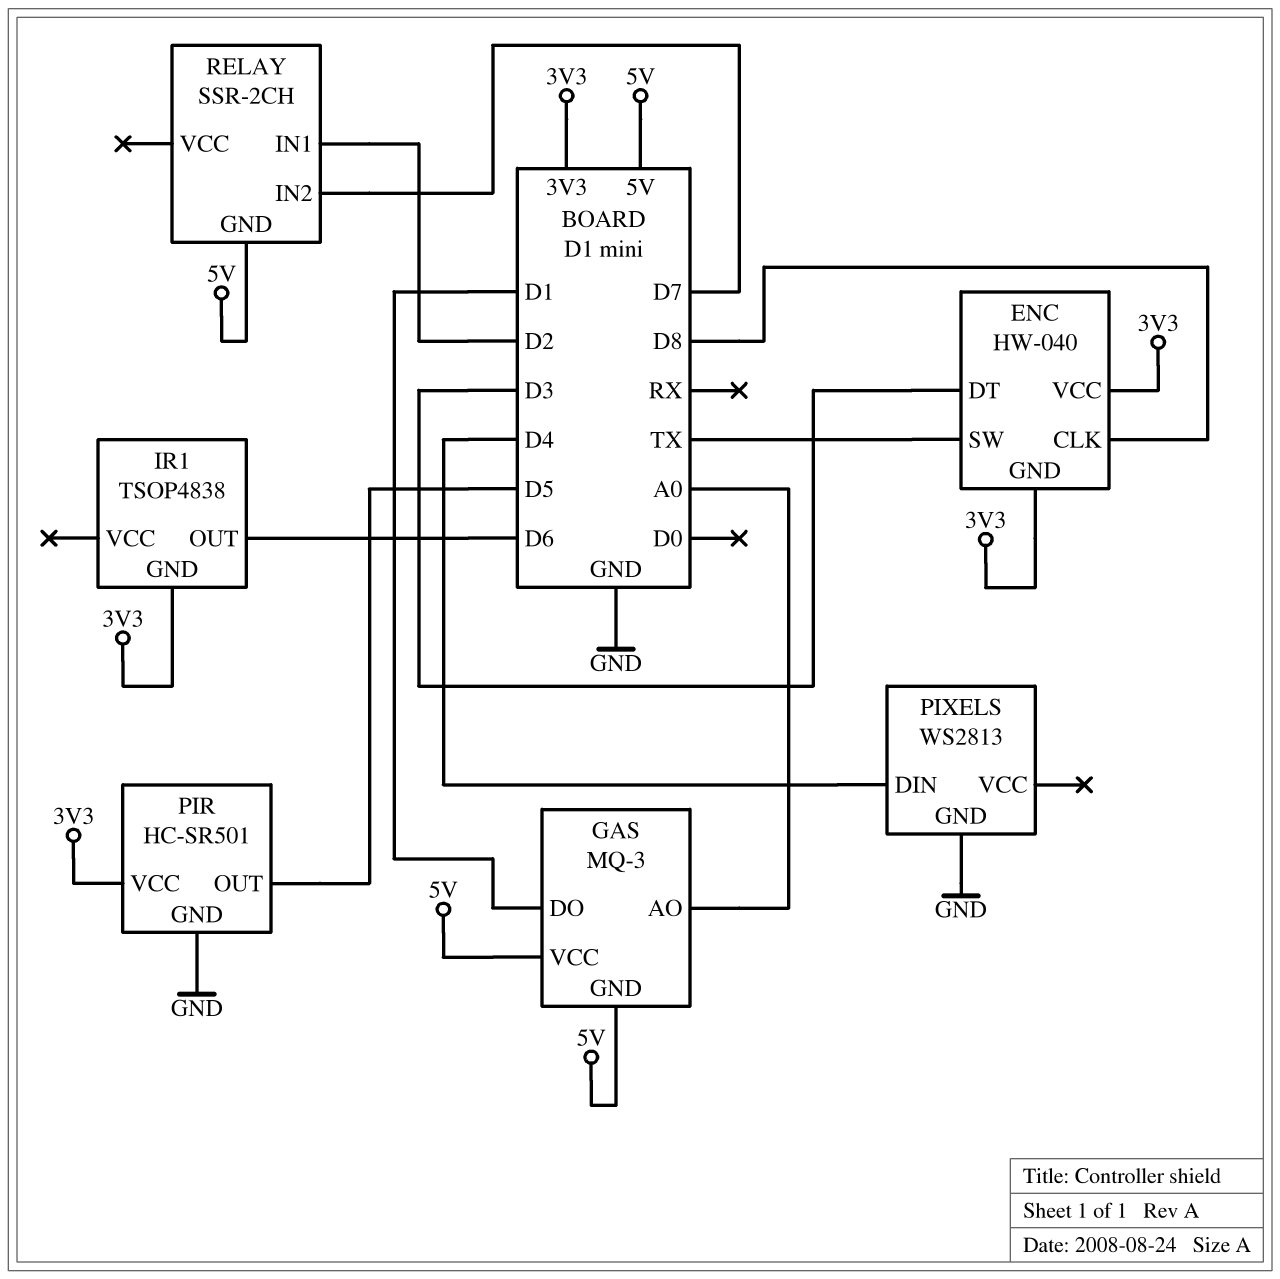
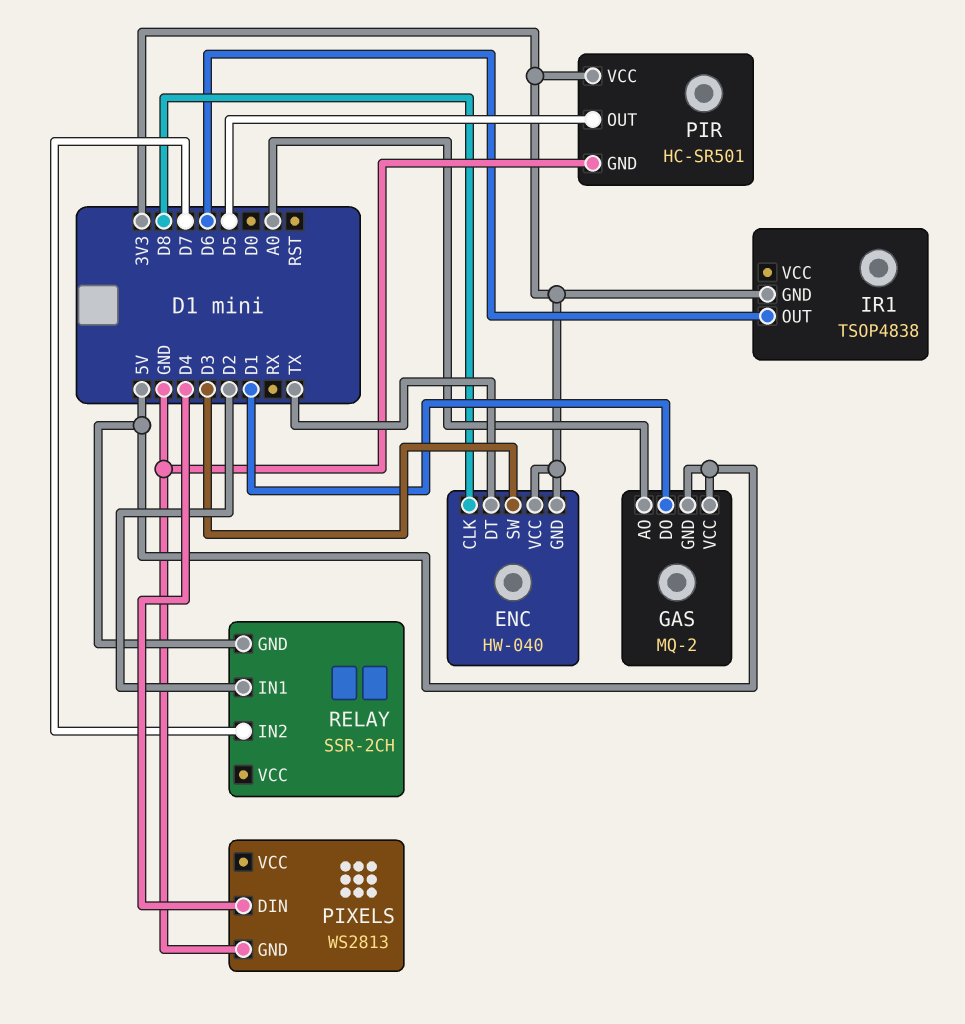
ENC pin DT: D3 -> TX
ENC pin SW: TX -> D3
GAS: MQ-3 -> MQ-2

